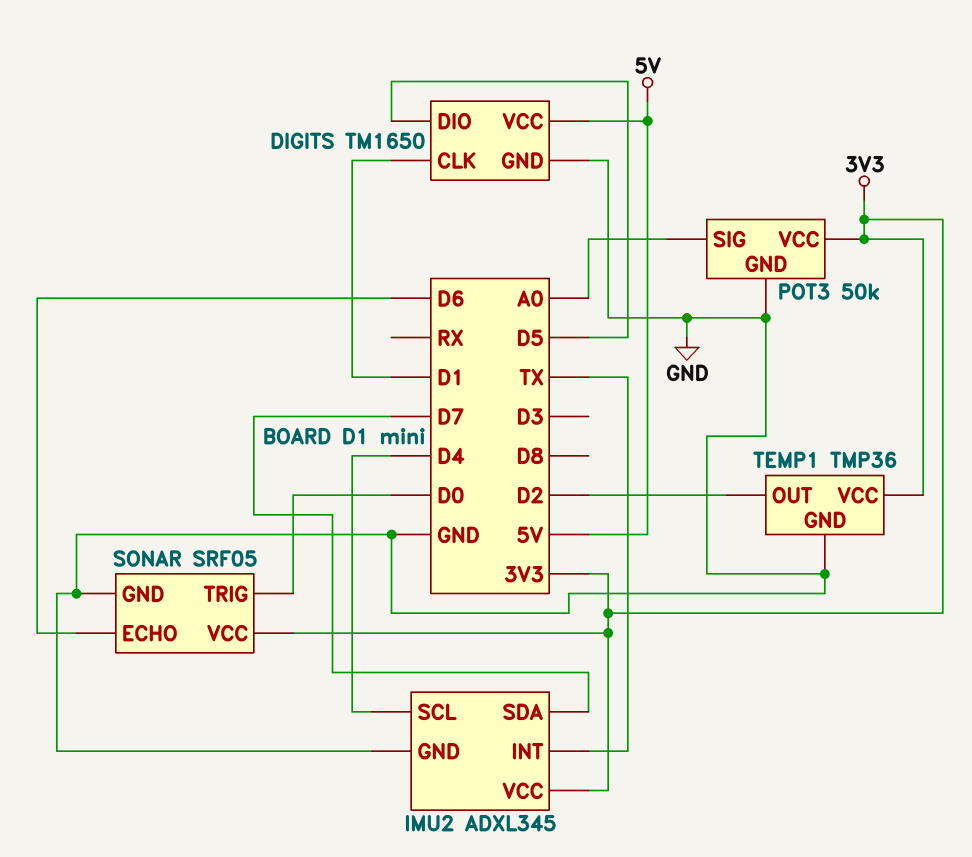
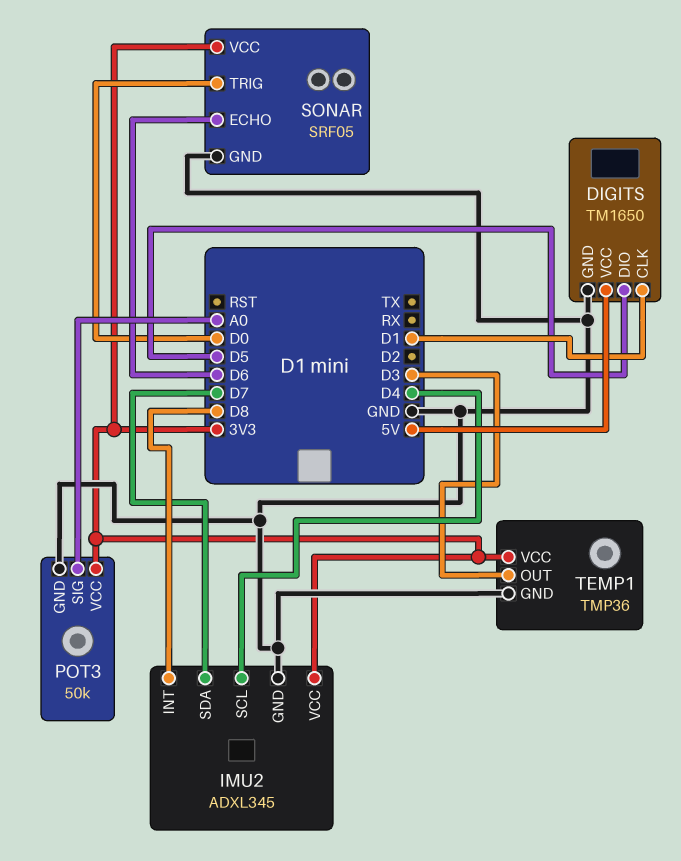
IMU2 pin INT: TX -> D8
TEMP1 pin OUT: D2 -> D3

